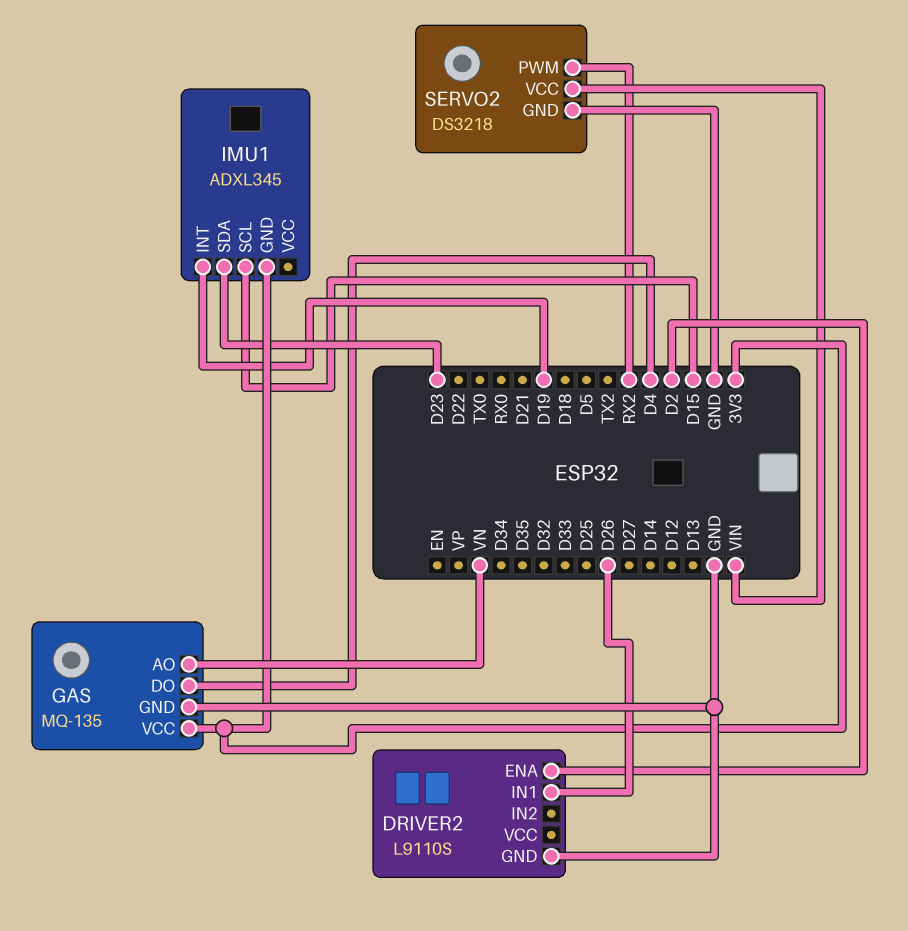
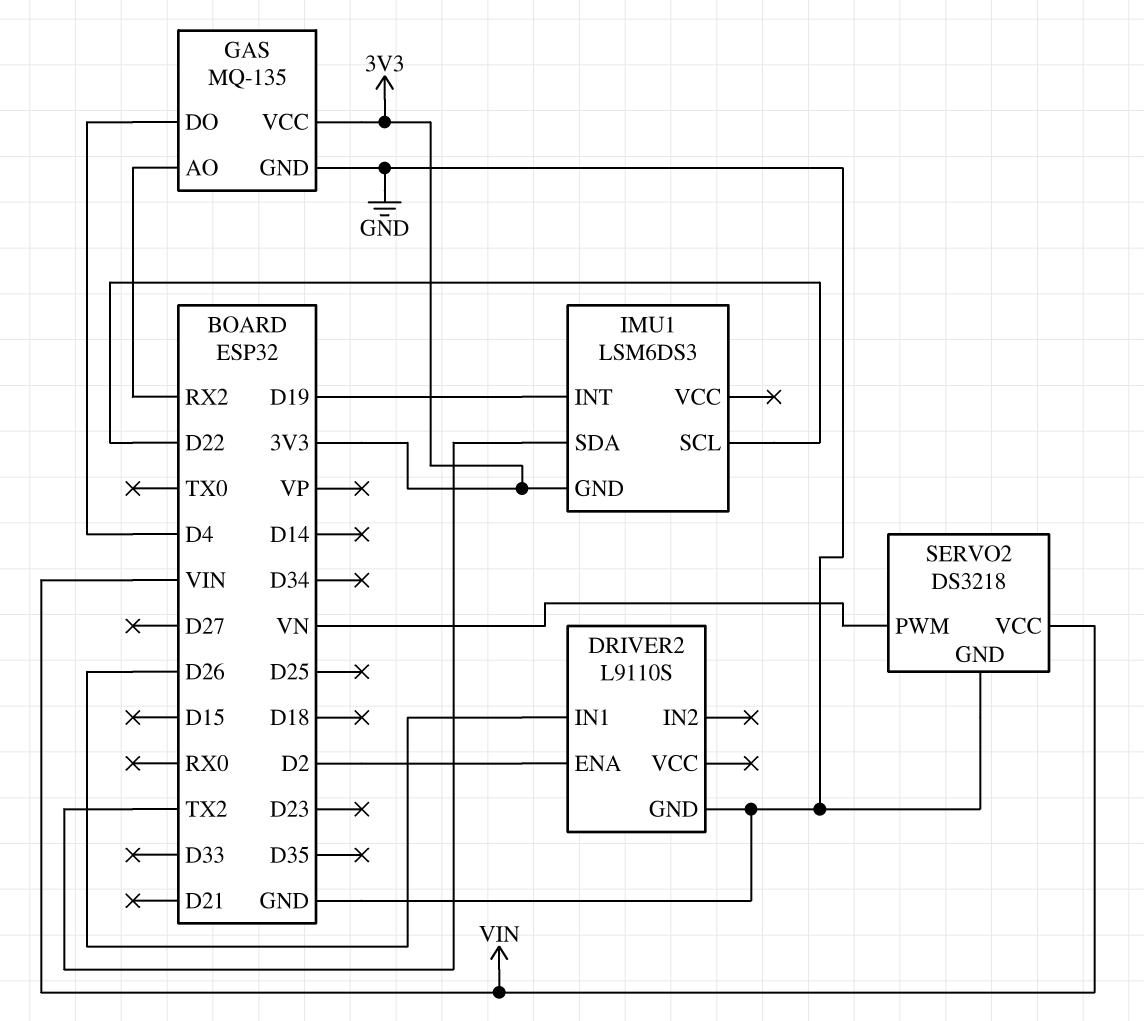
GAS pin AO: VN -> RX2
IMU1: ADXL345 -> LSM6DS3
IMU1 pin SCL: D15 -> D22
IMU1 pin SDA: D23 -> TX2
SERVO2 pin PWM: RX2 -> VN

